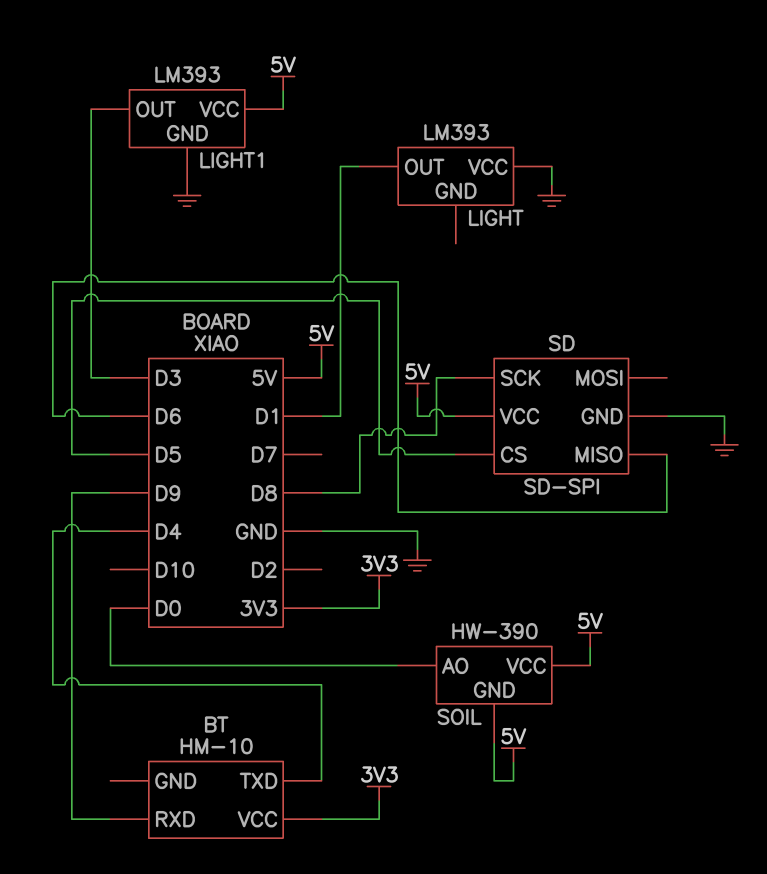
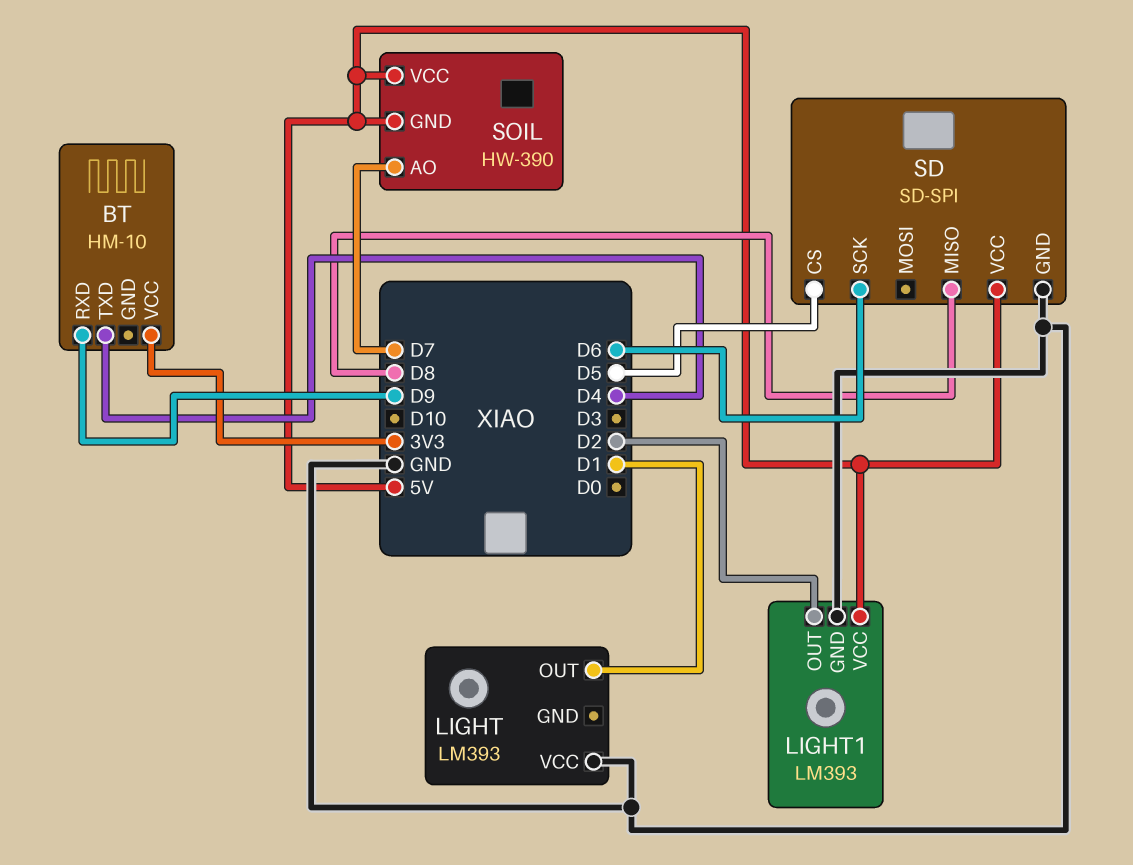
LIGHT1 pin OUT: D3 -> D2
SD pin MISO: D6 -> D8
SD pin SCK: D8 -> D6
SOIL pin AO: D0 -> D7

